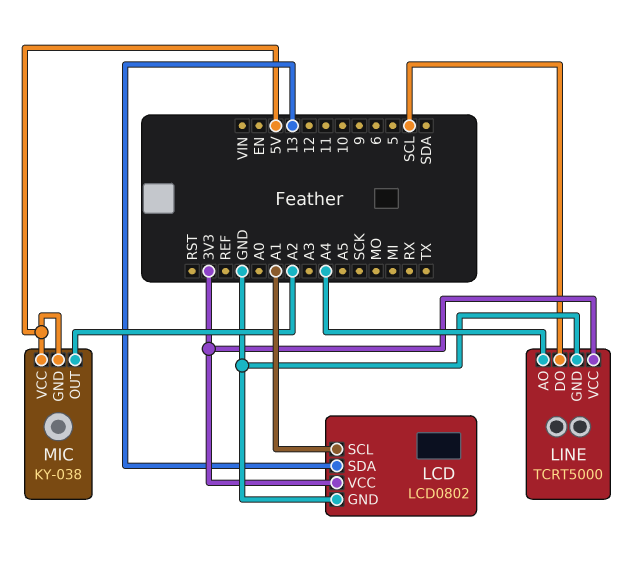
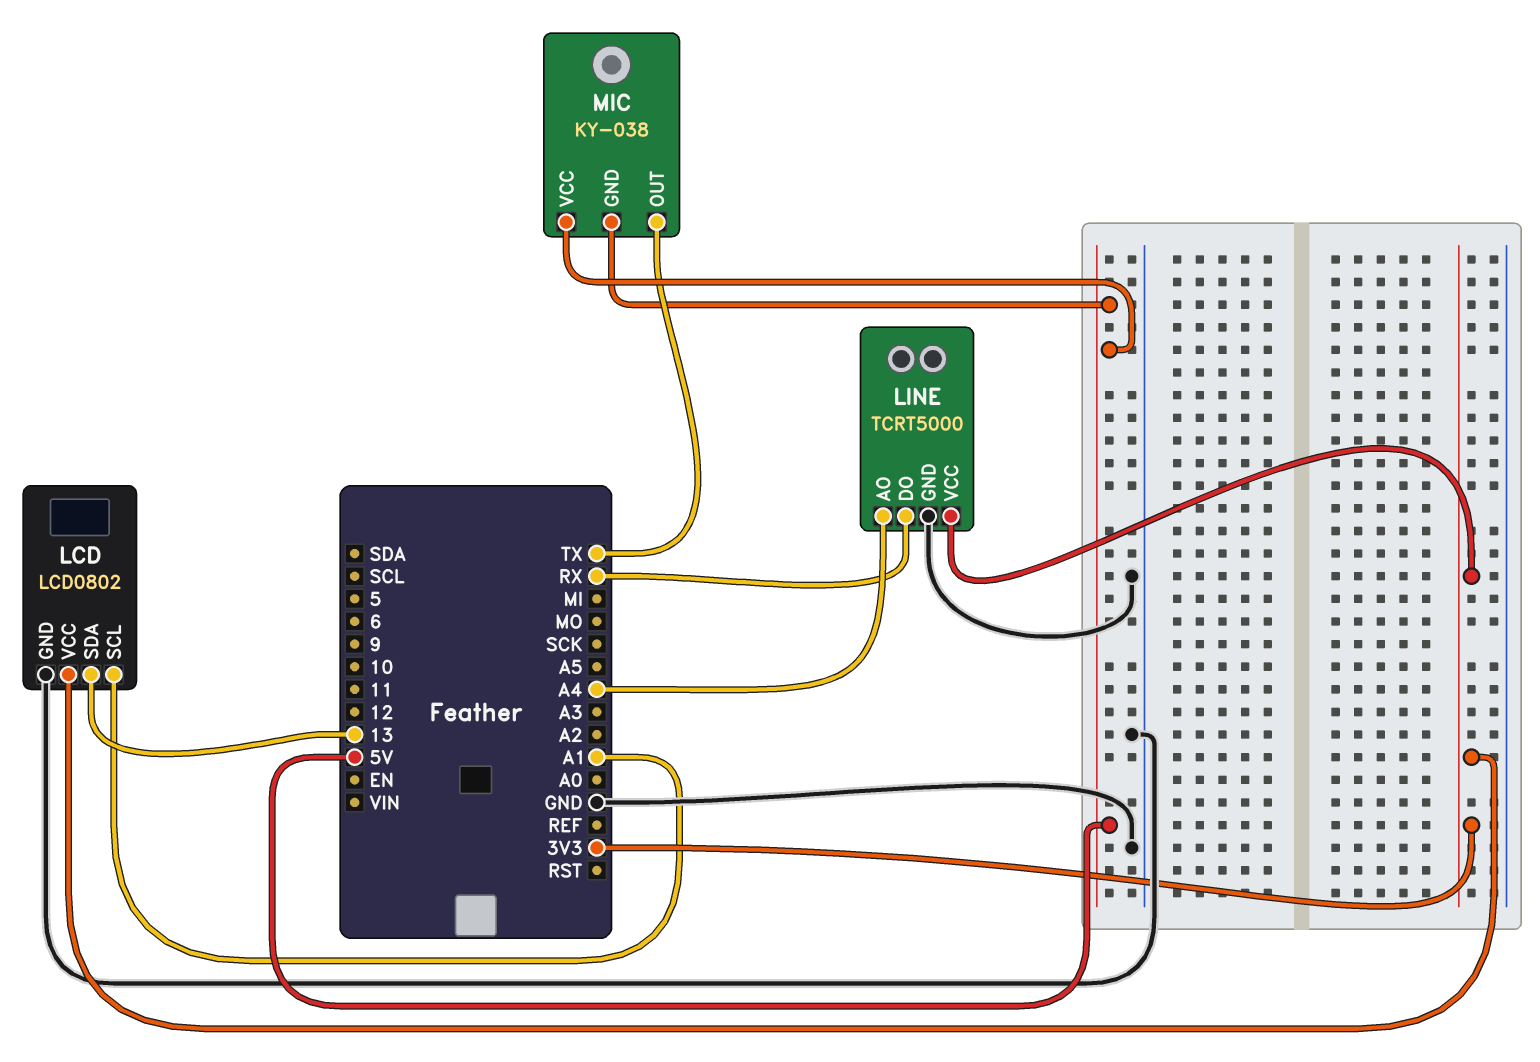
LINE pin DO: SCL -> RX
MIC pin OUT: A2 -> TX

